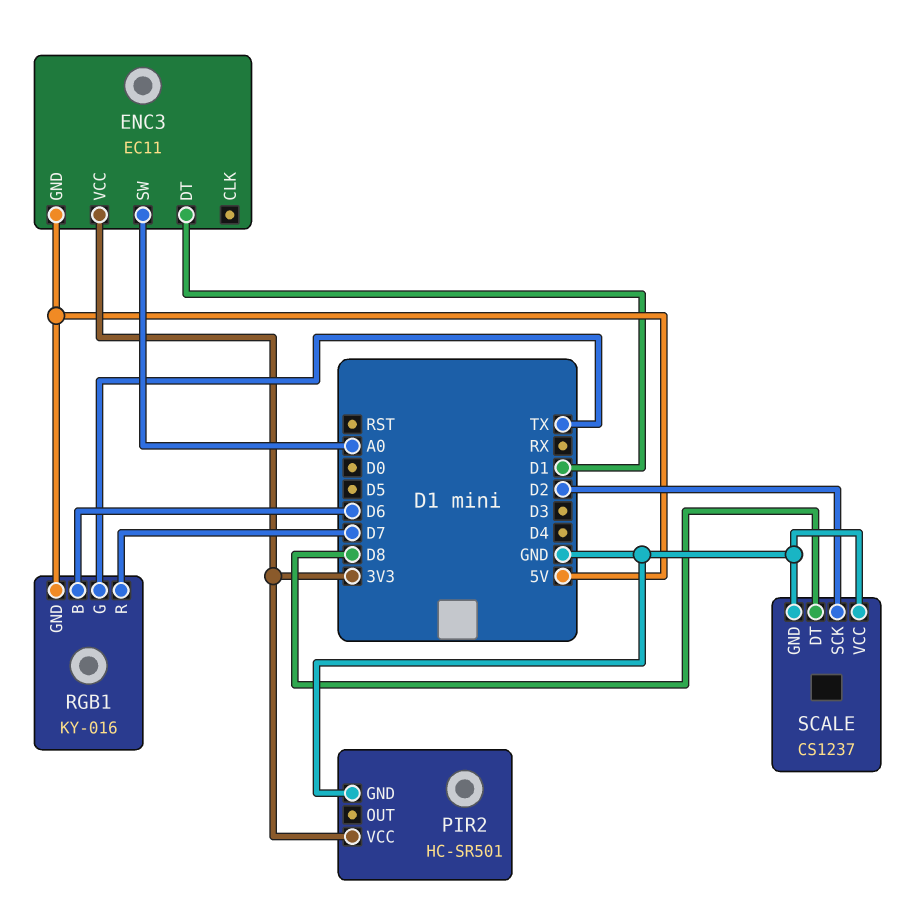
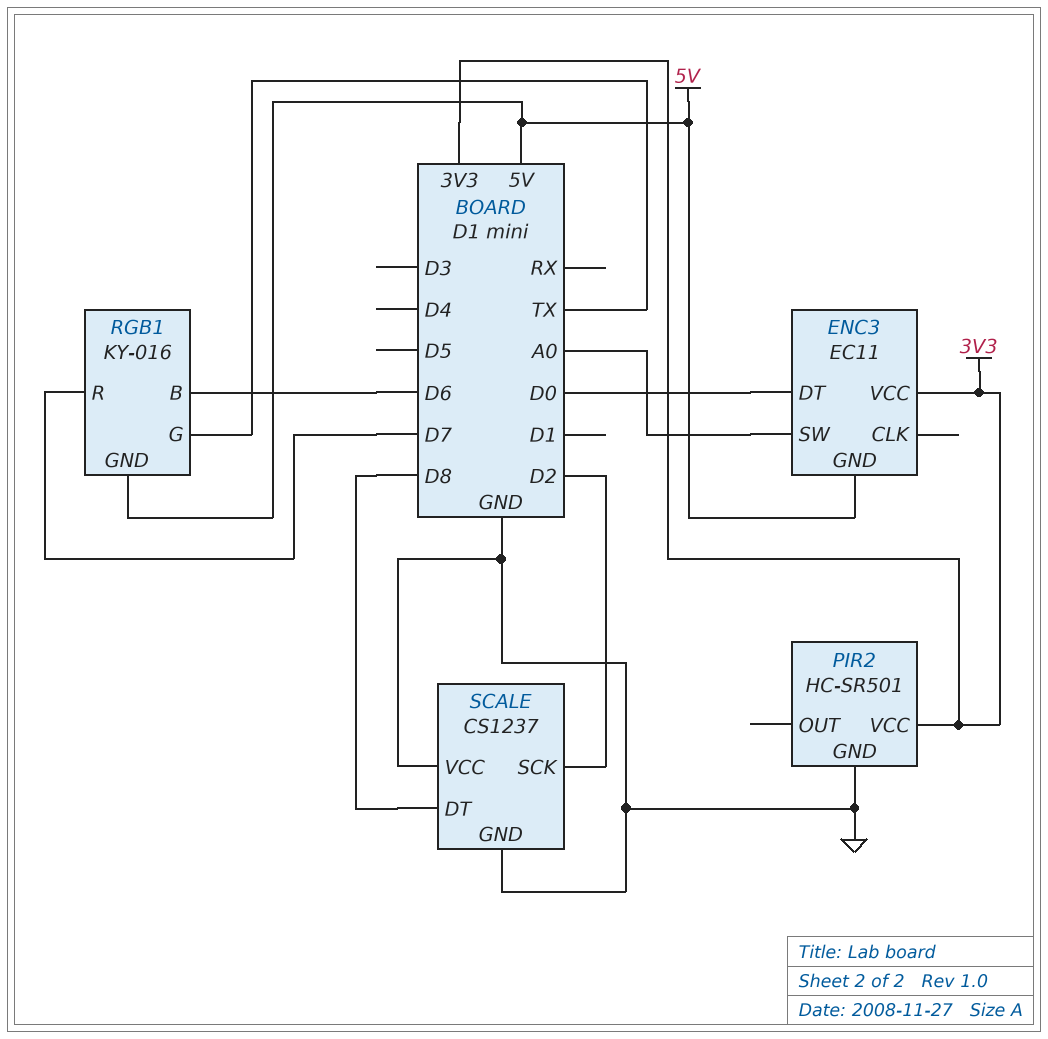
ENC3 pin DT: D1 -> D0

